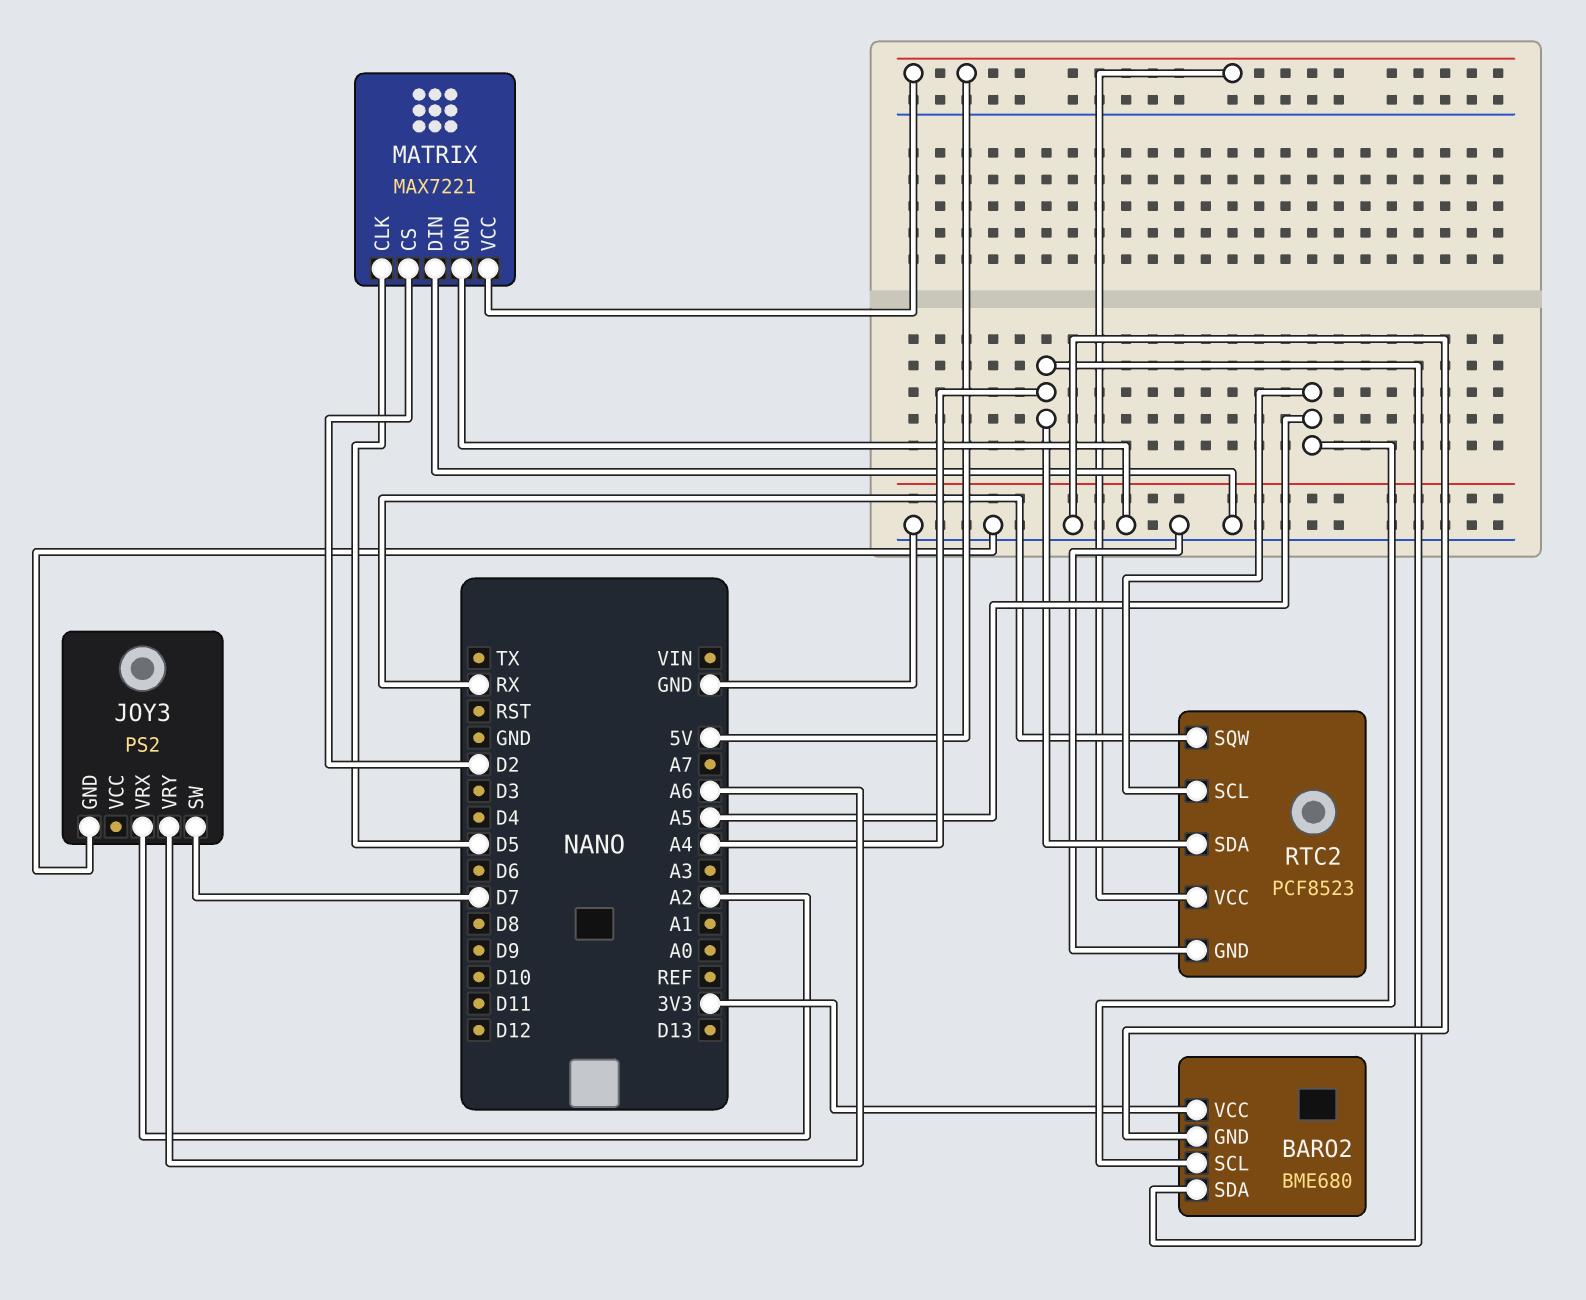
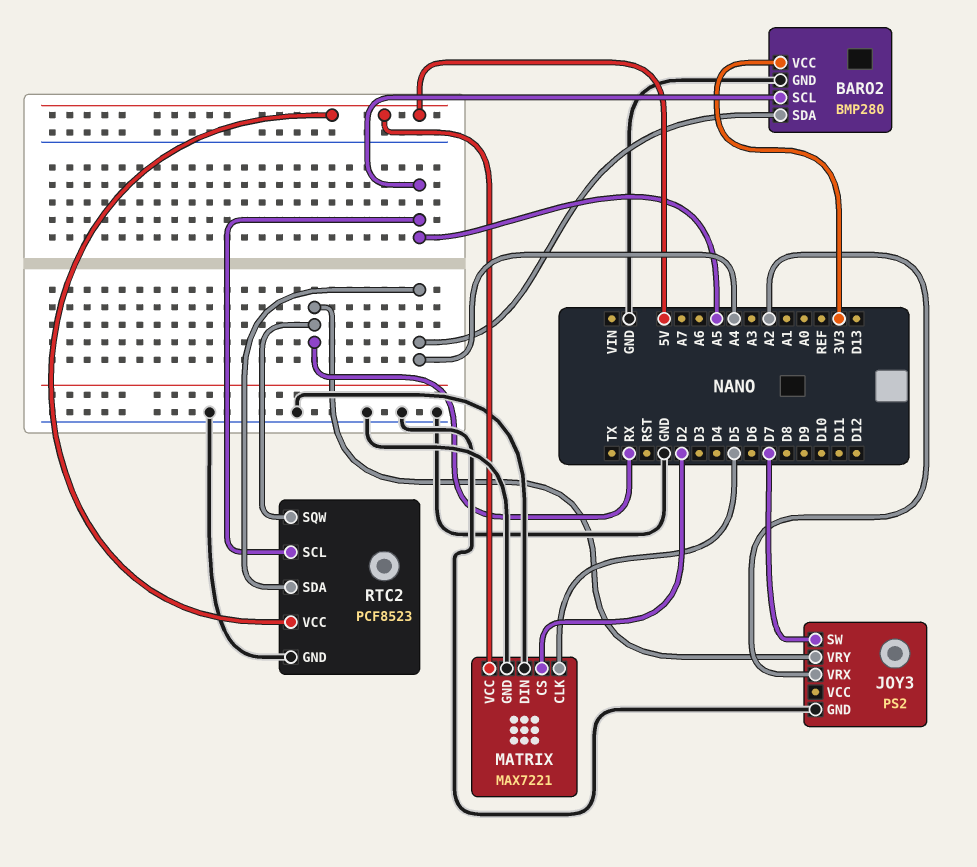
BARO2: BME680 -> BMP280
JOY3 pin VRY: A6 -> RX

